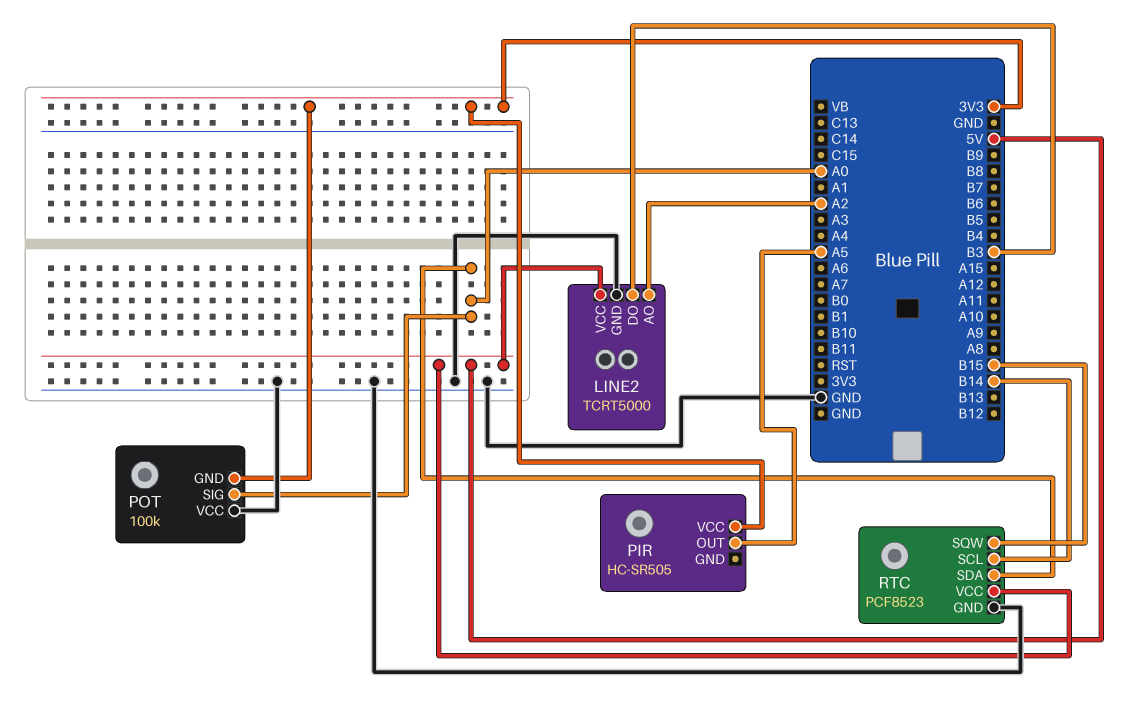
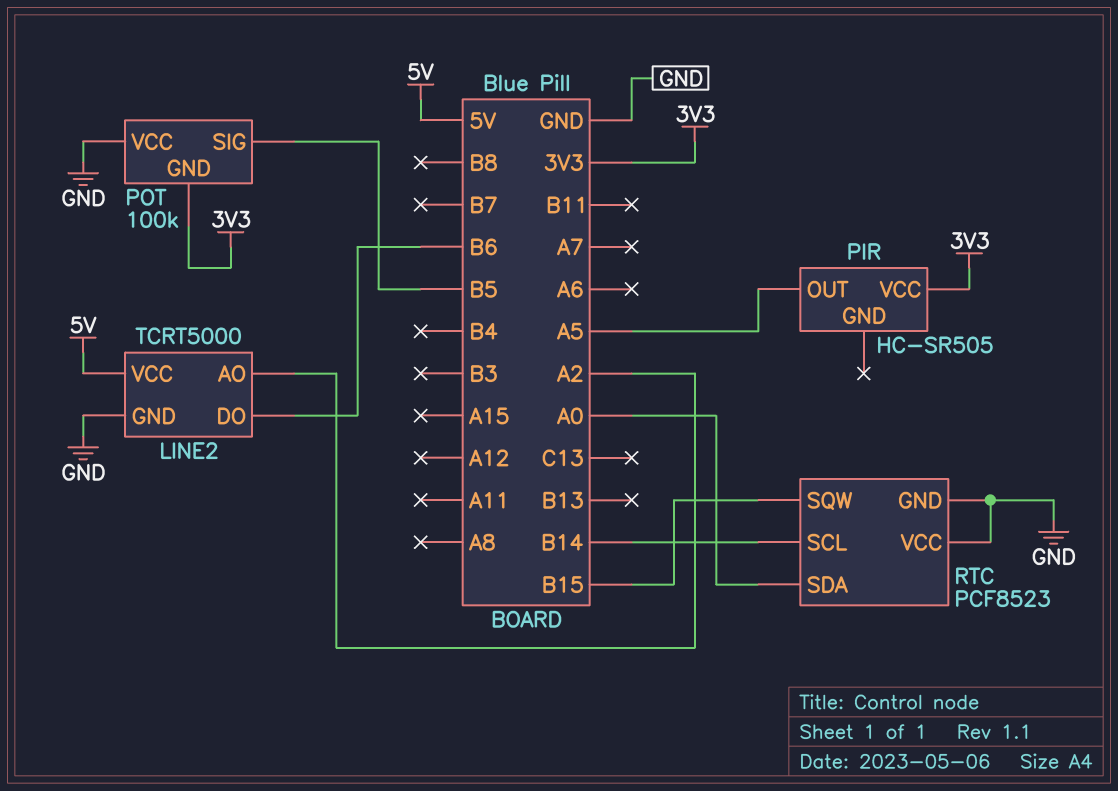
LINE2 pin DO: B3 -> B6
POT pin SIG: A0 -> B5
RTC pin VCC: 5V -> GND

